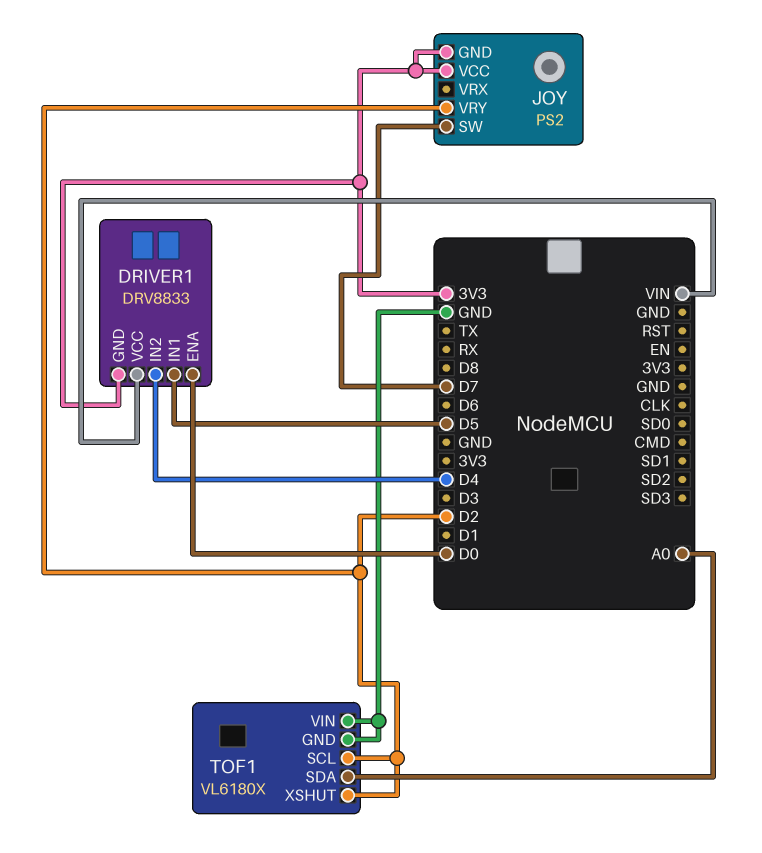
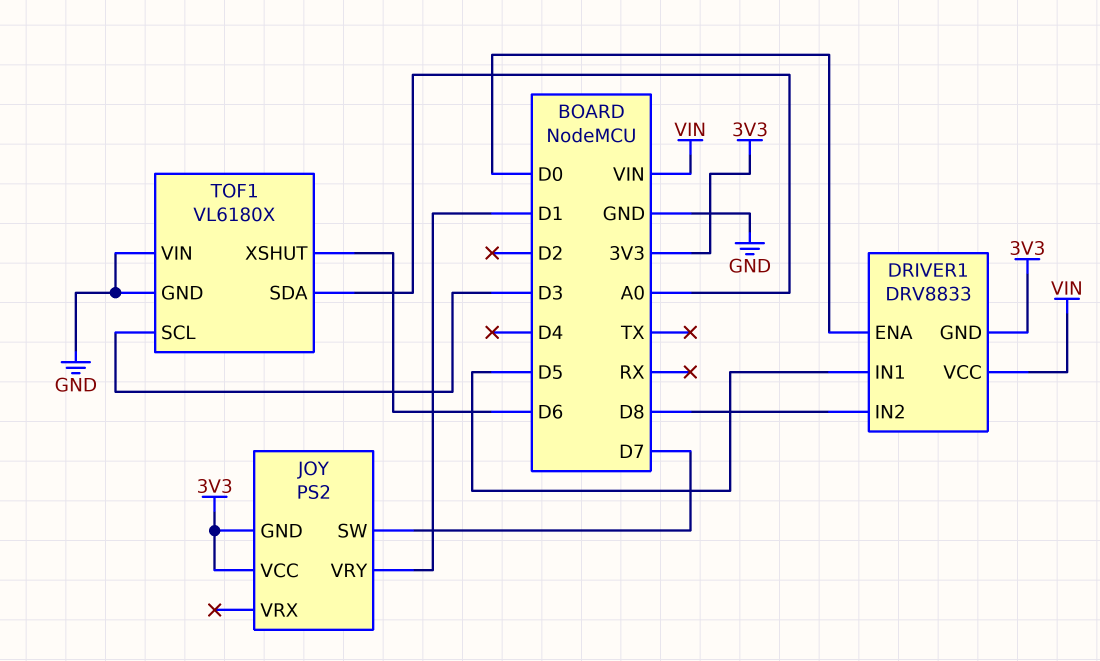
DRIVER1 pin IN2: D4 -> D8
JOY pin VRY: D2 -> D1
TOF1 pin SCL: D2 -> D3
TOF1 pin XSHUT: D2 -> D6

